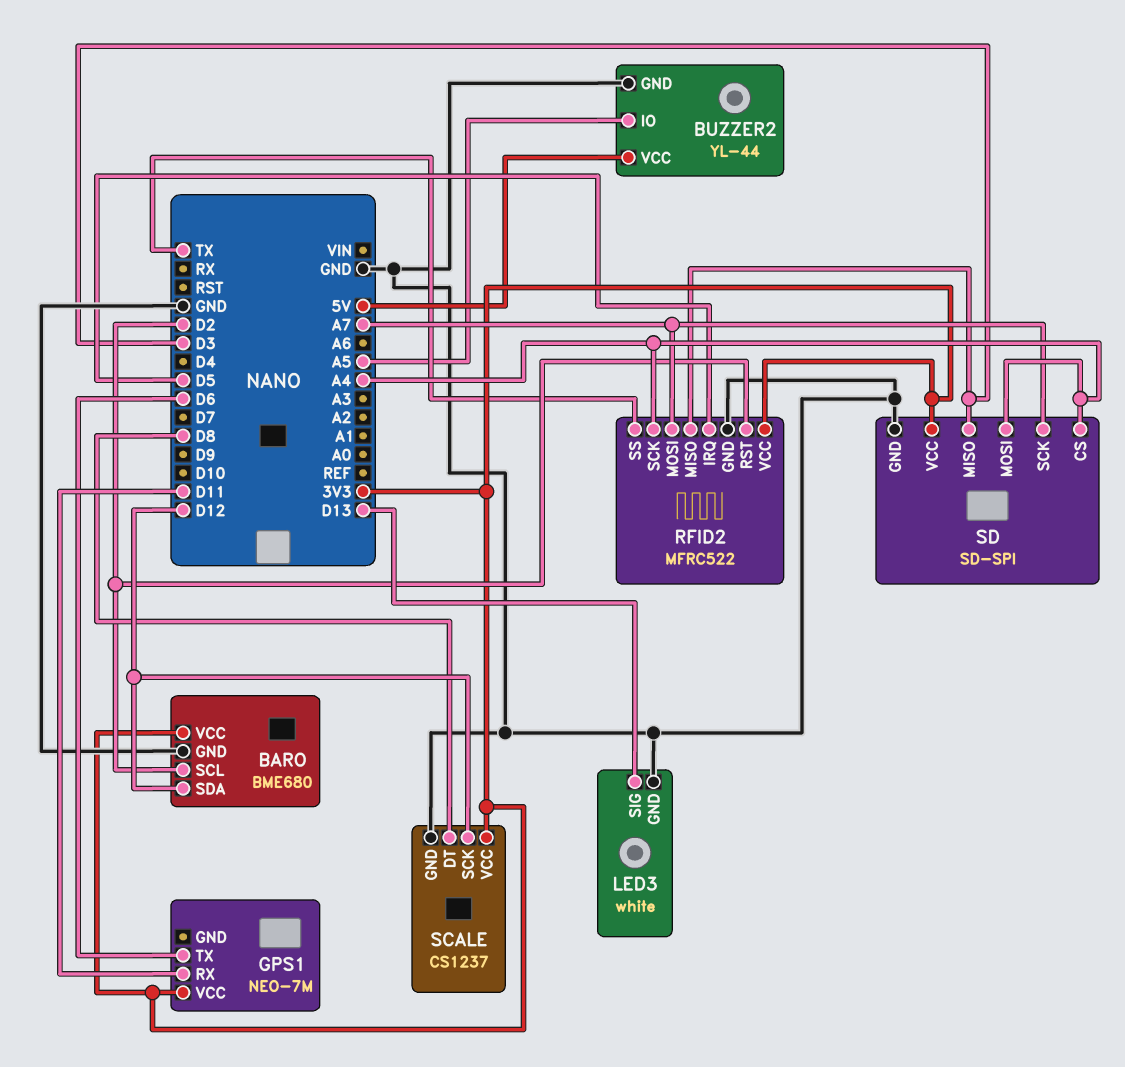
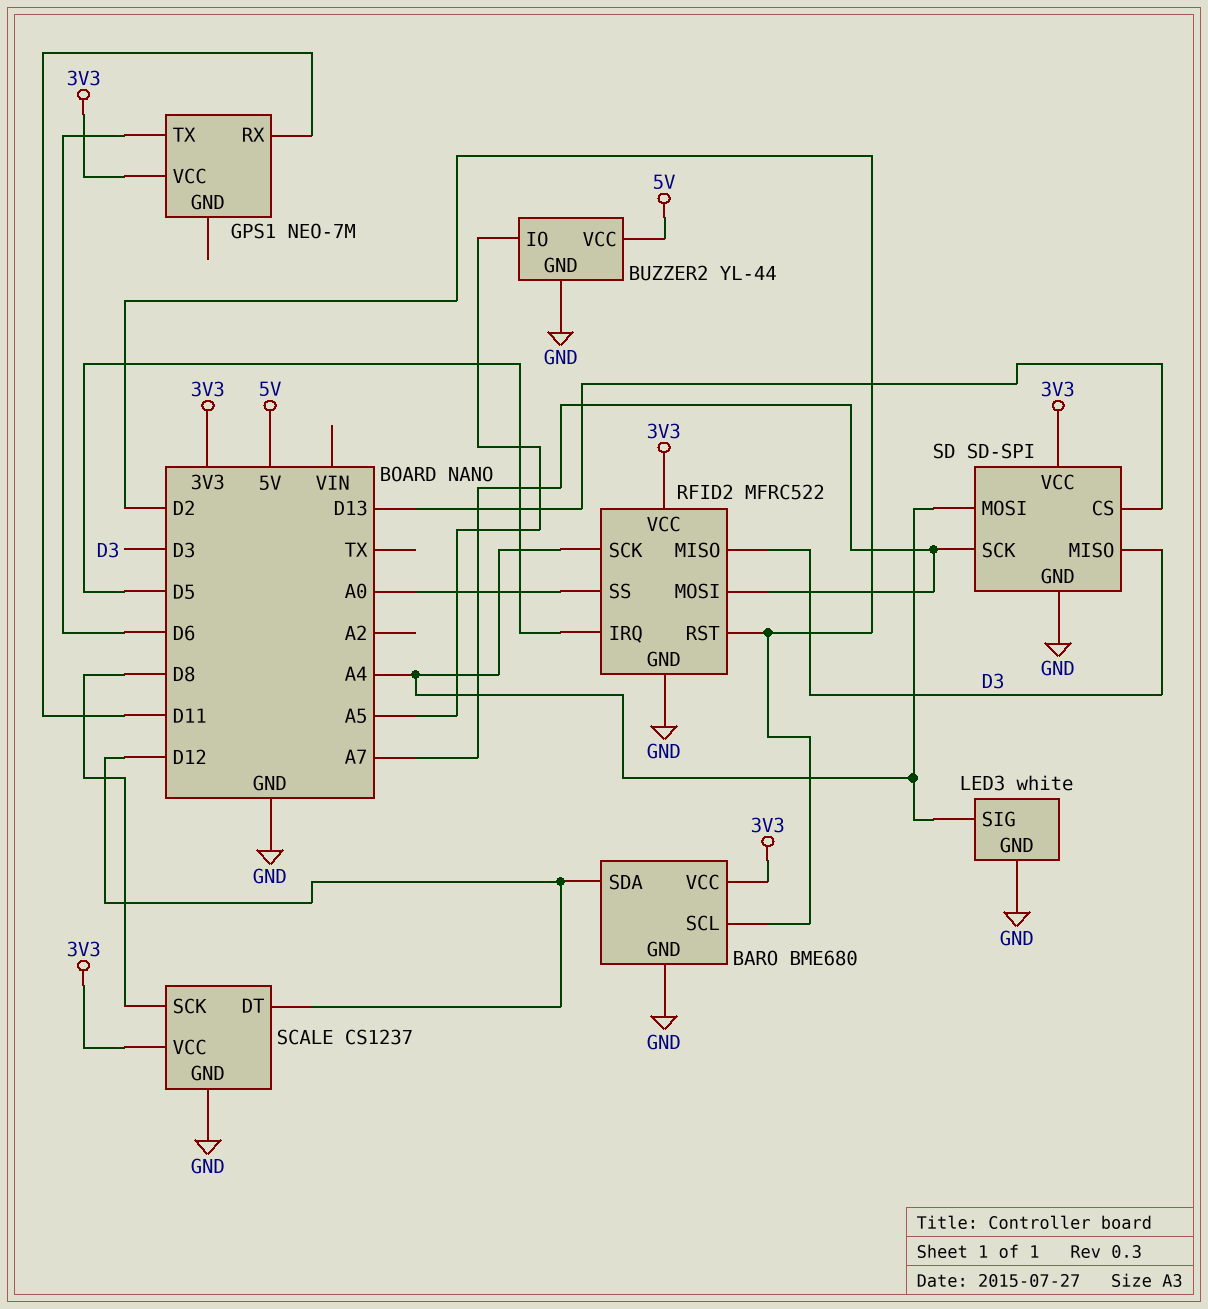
LED3 pin SIG: D13 -> A4
RFID2 pin SS: TX -> A0
SCALE pin DT: D8 -> D12
SCALE pin SCK: D12 -> D8
SD pin CS: A4 -> D13

